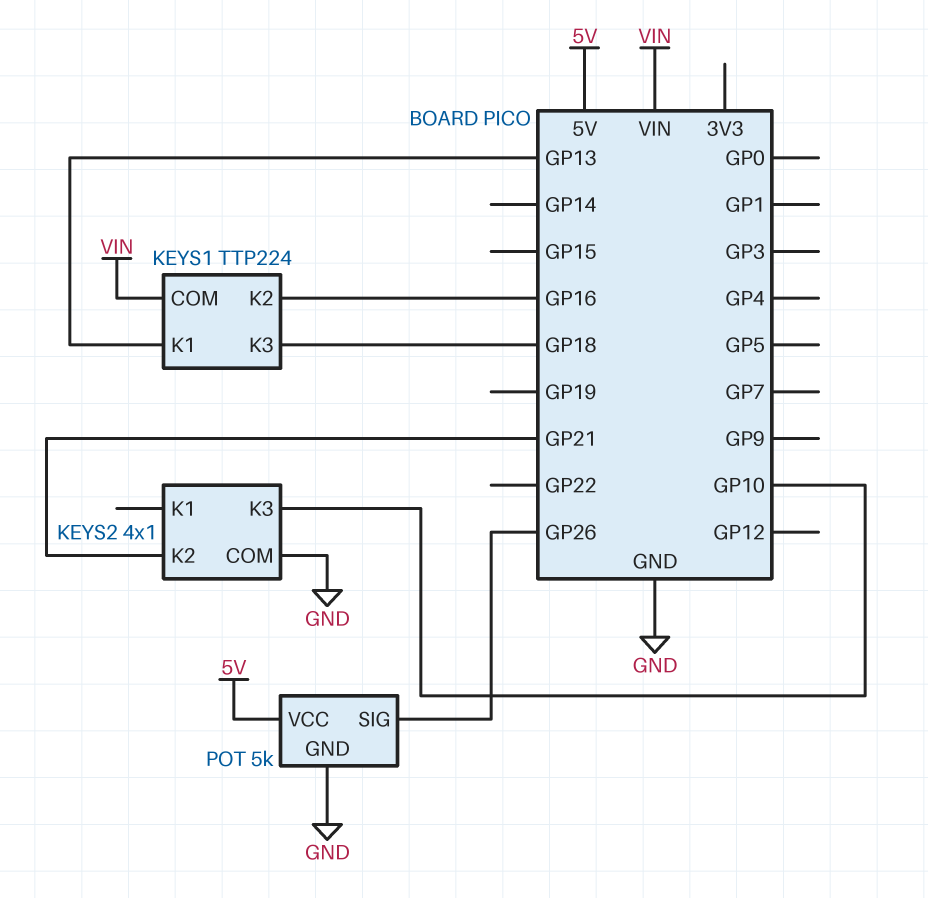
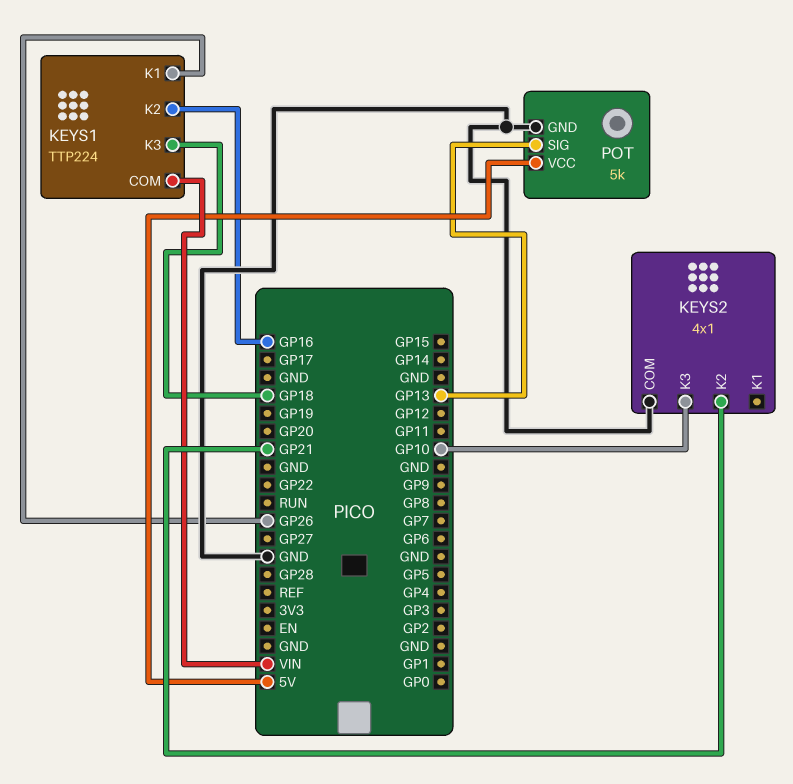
KEYS1 pin K1: GP13 -> GP26
POT pin SIG: GP26 -> GP13

